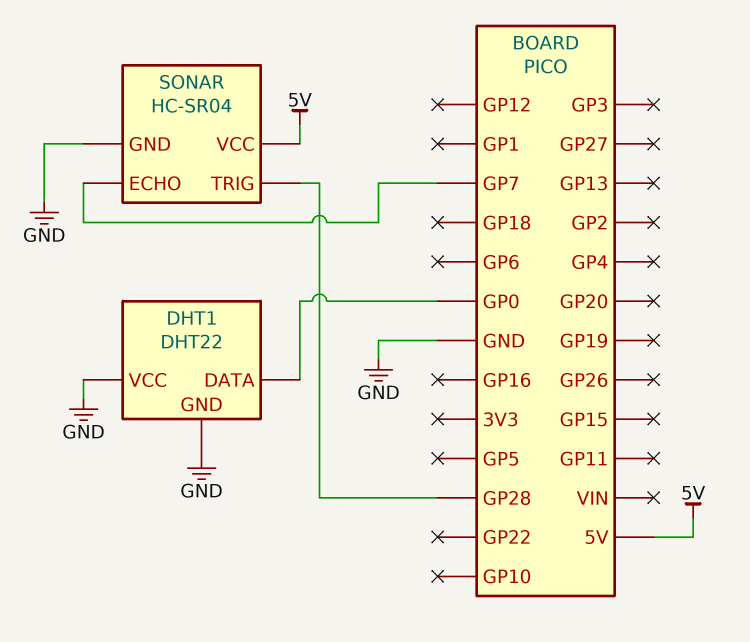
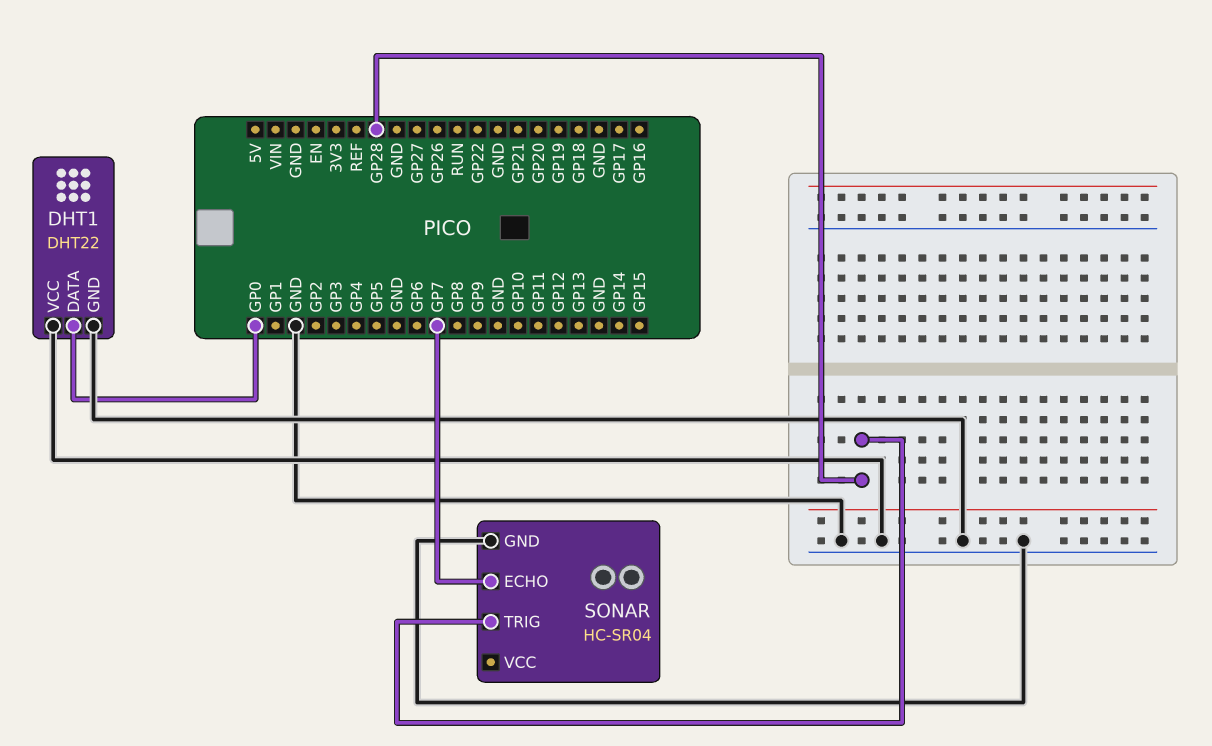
SONAR pin VCC: 5V -> none

